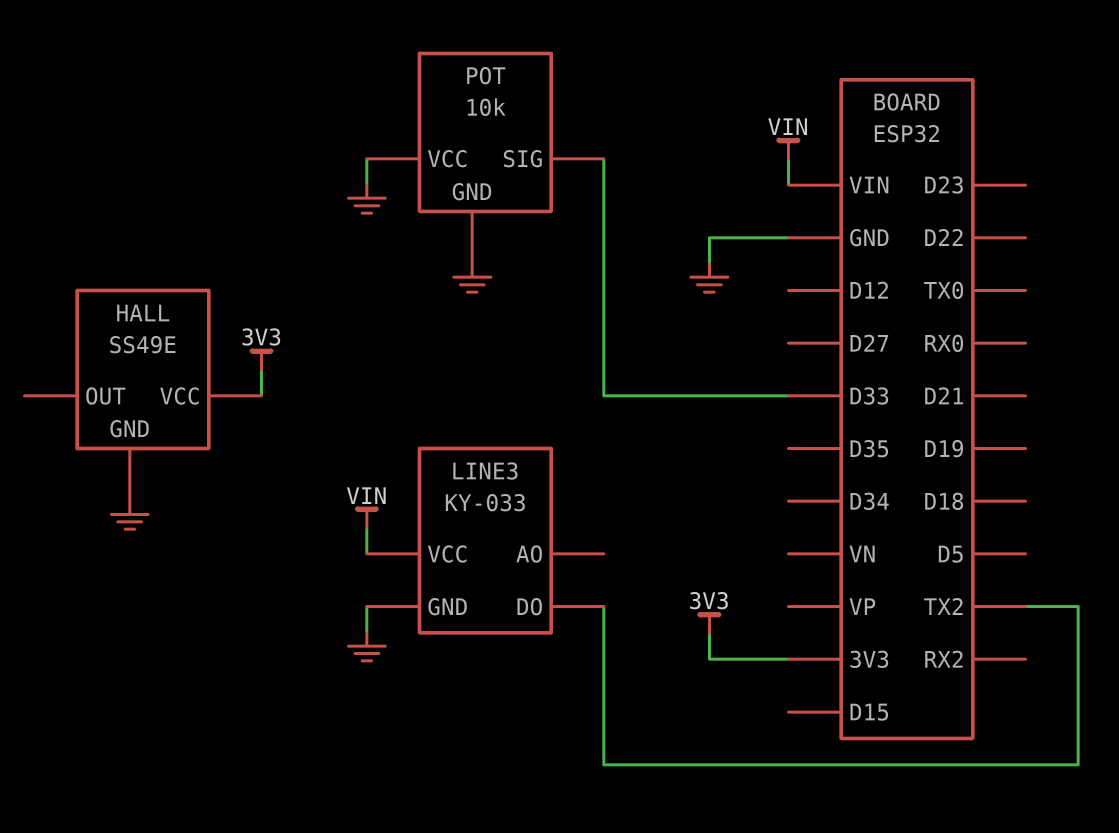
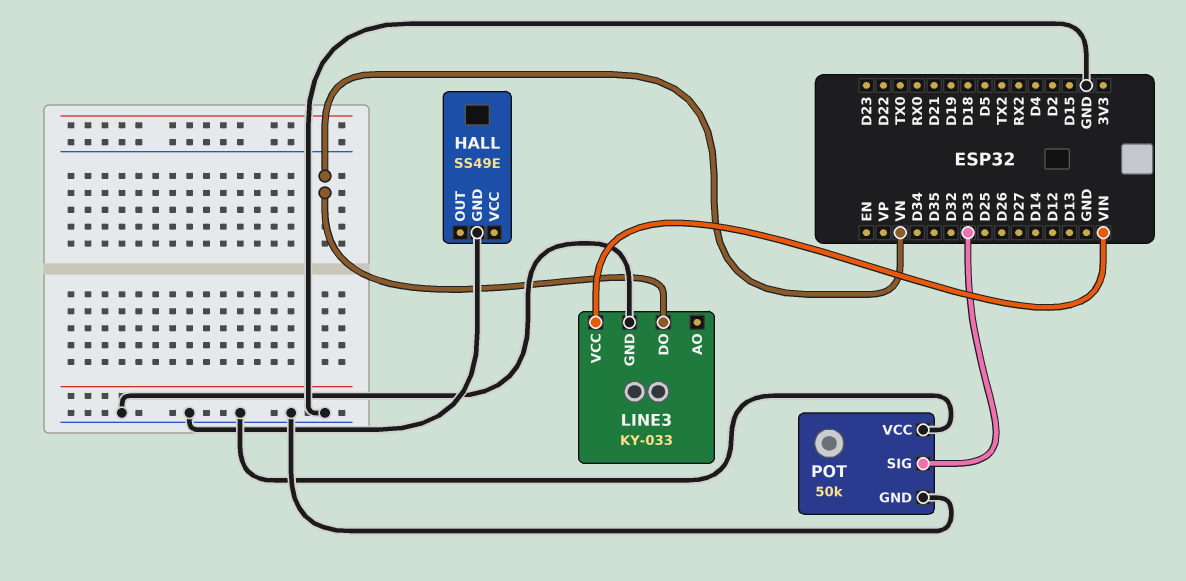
HALL pin VCC: 3V3 -> none
LINE3 pin DO: TX2 -> VN
POT: 10k -> 50k

